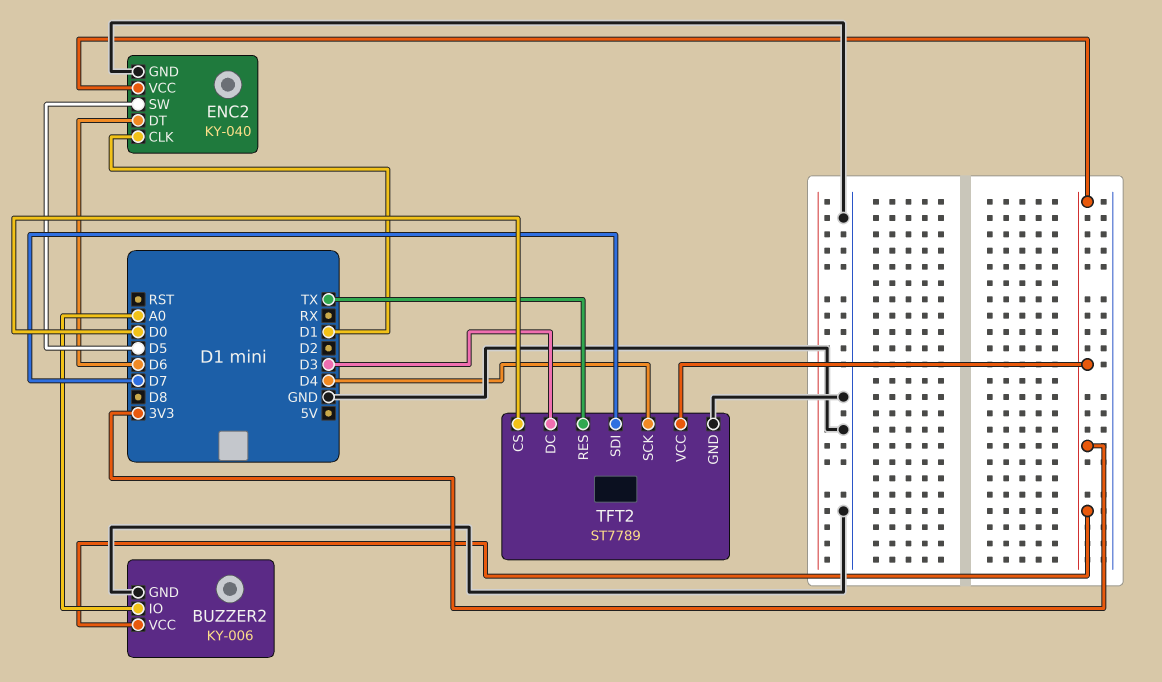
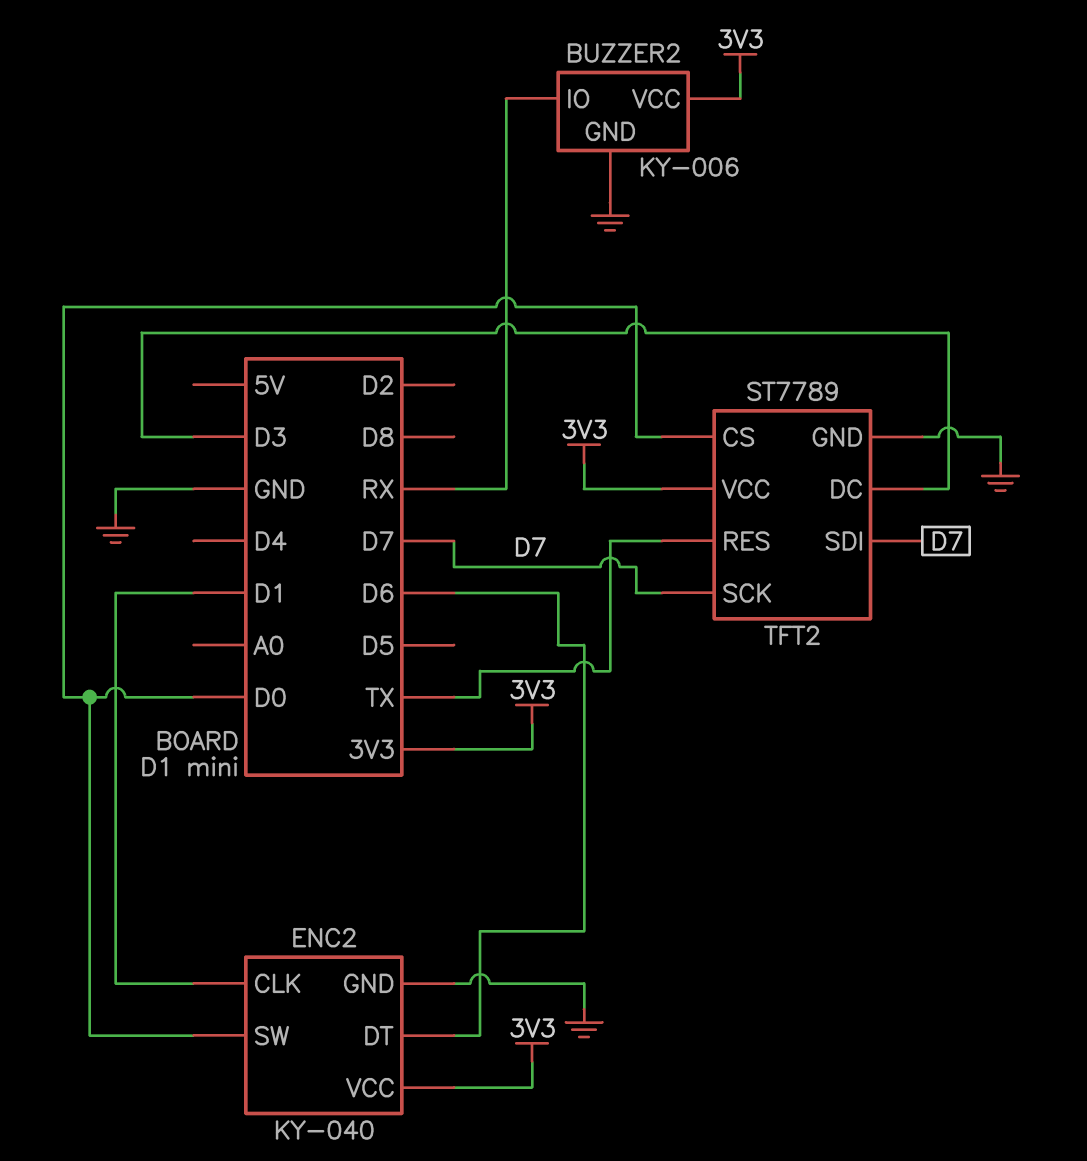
BUZZER2 pin IO: A0 -> RX
ENC2 pin SW: D5 -> D0
TFT2 pin SCK: D4 -> D7

